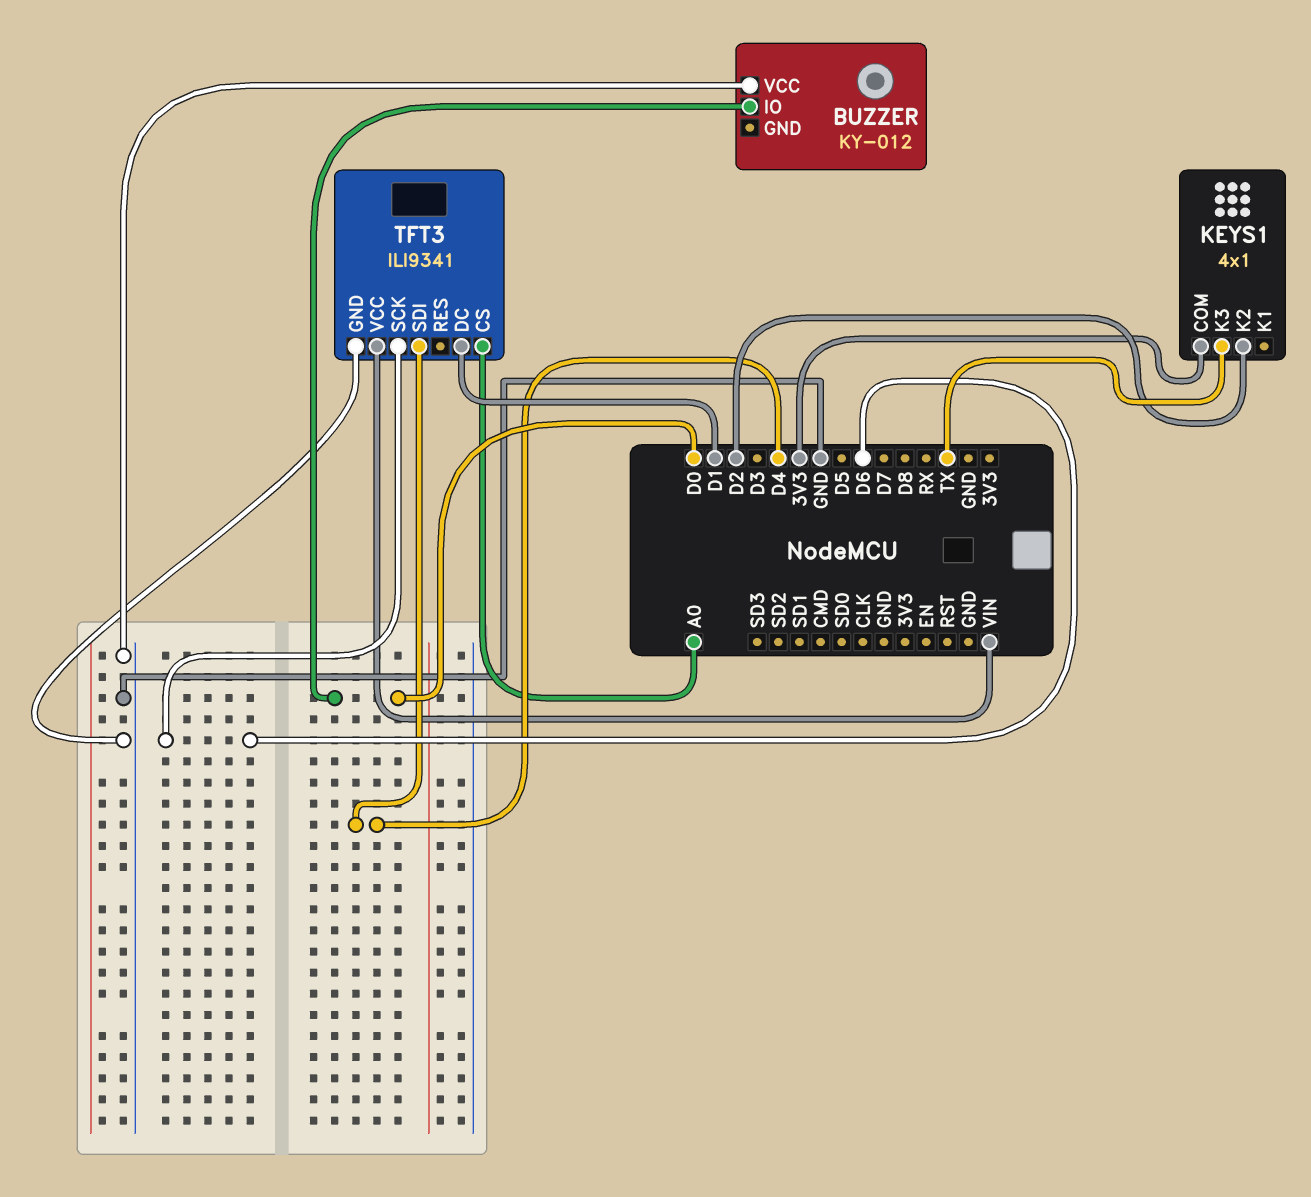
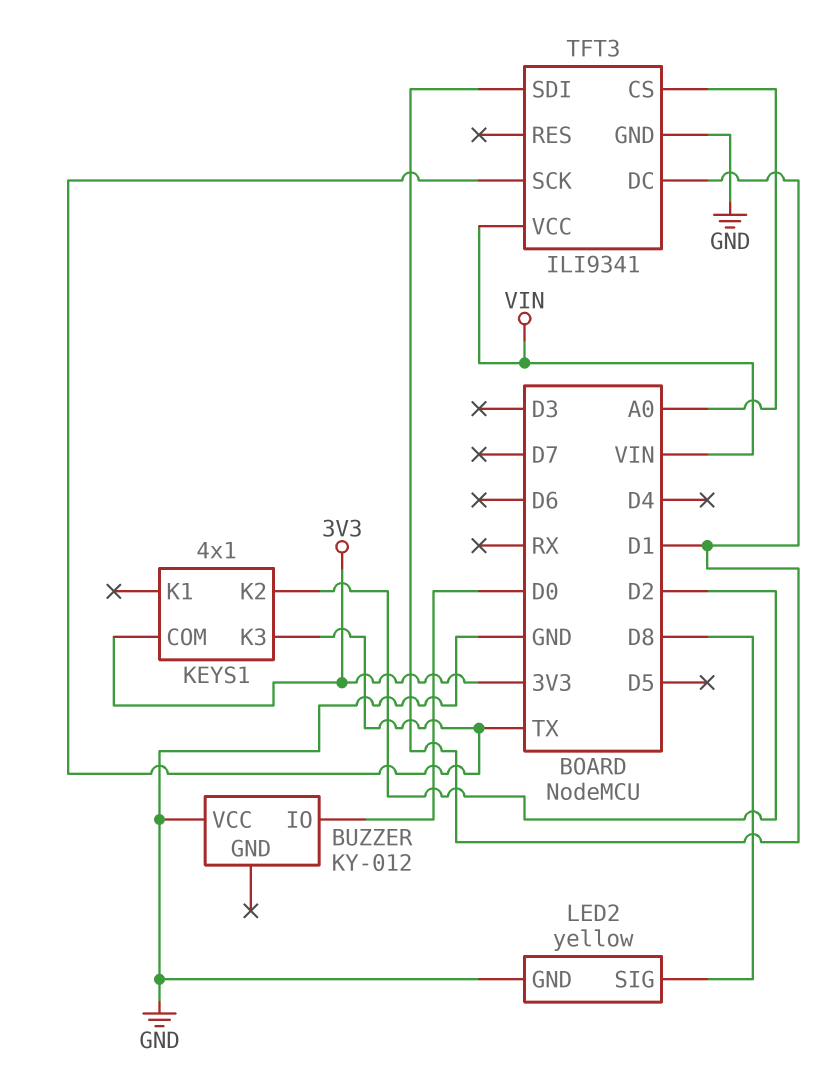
LED2: none -> yellow
LED2 pin GND: none -> GND
LED2 pin SIG: none -> D8
TFT3 pin SCK: D6 -> TX
TFT3 pin SDI: D4 -> D1

